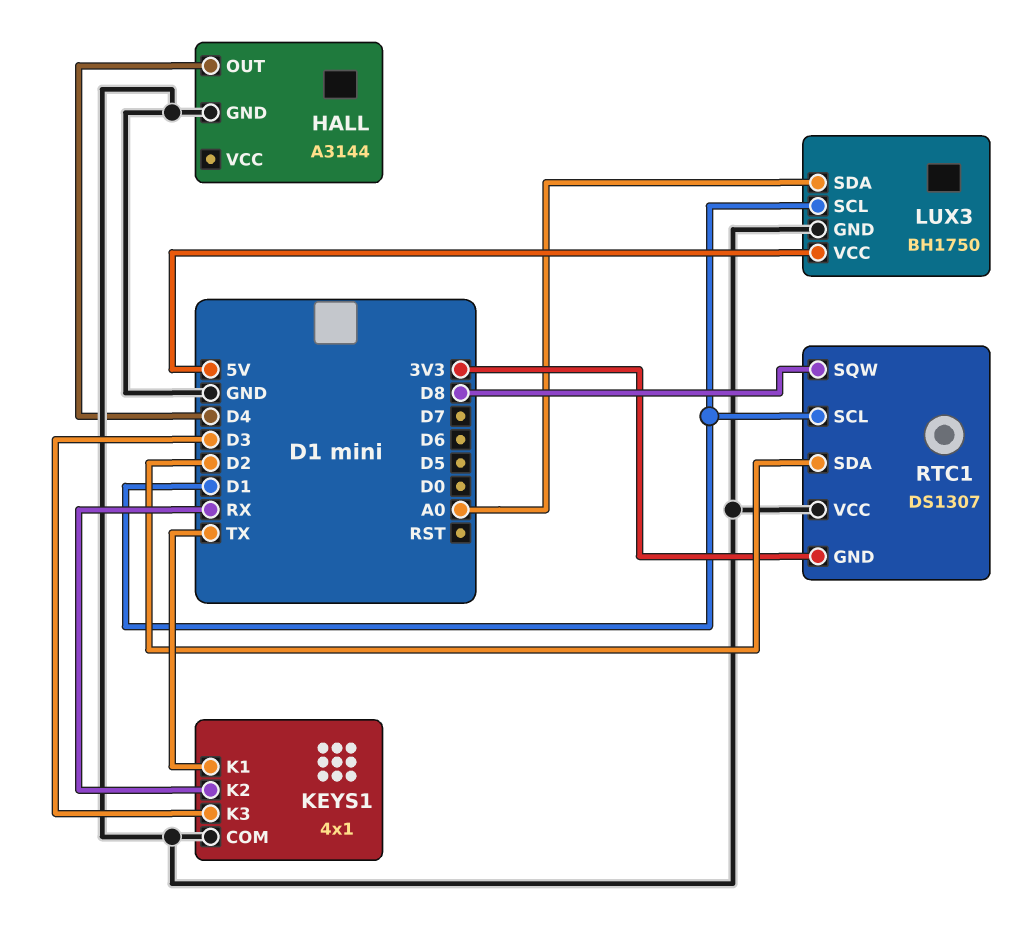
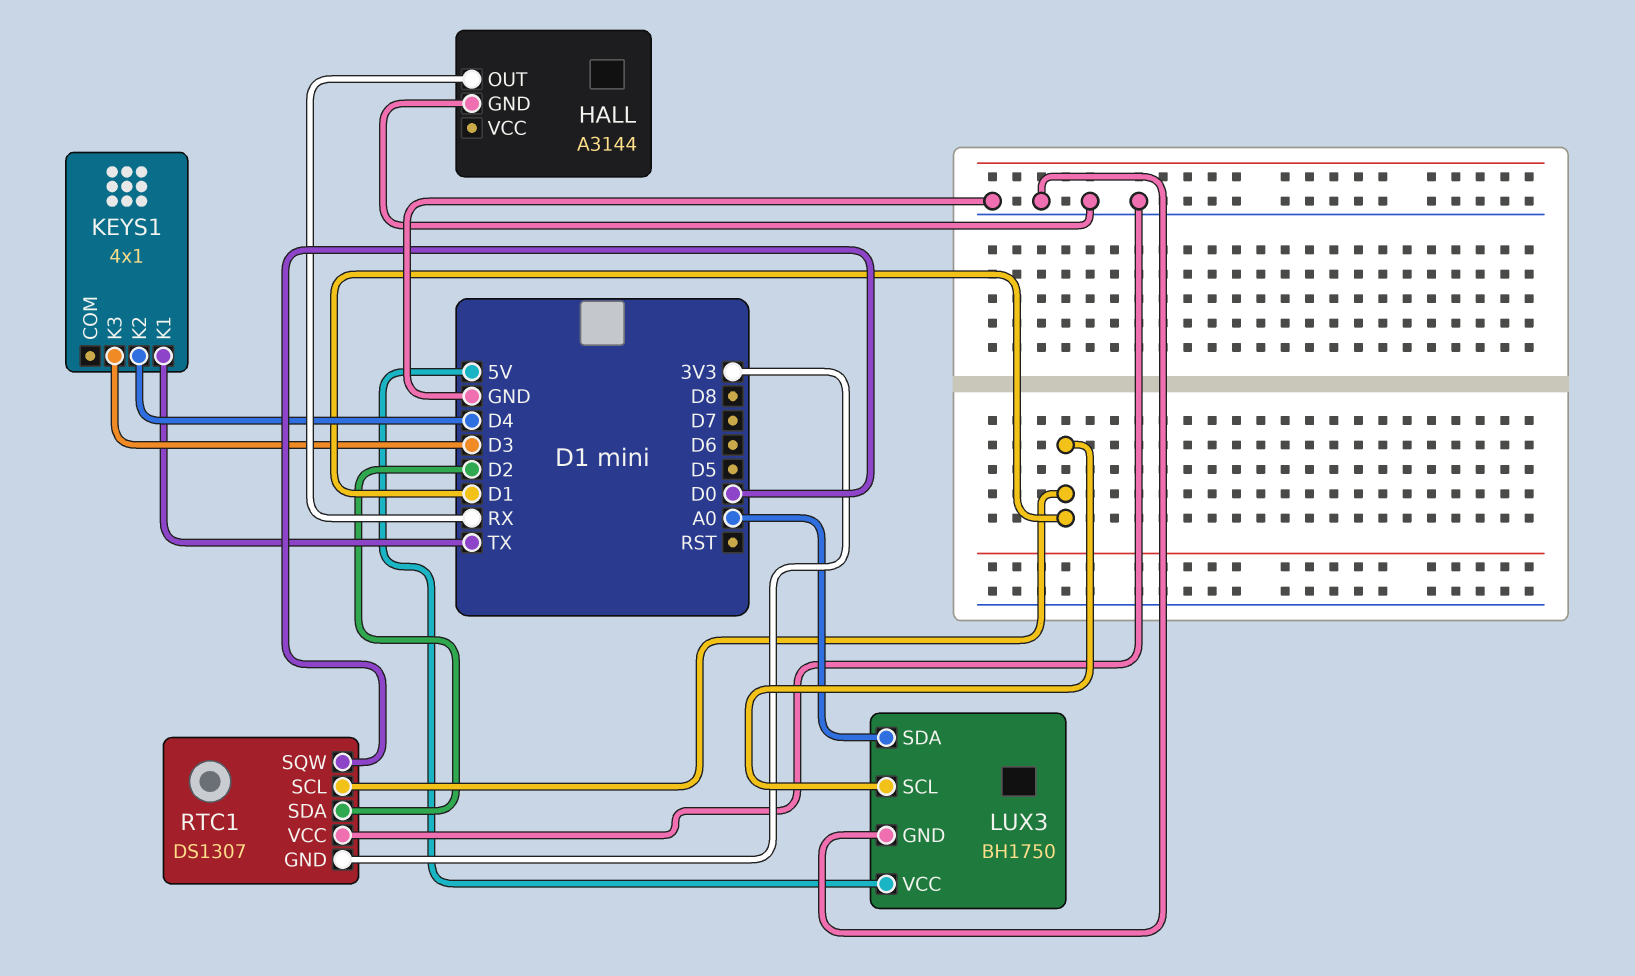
HALL pin OUT: D4 -> RX
KEYS1 pin COM: GND -> none
KEYS1 pin K2: RX -> D4
RTC1 pin SQW: D8 -> D0

